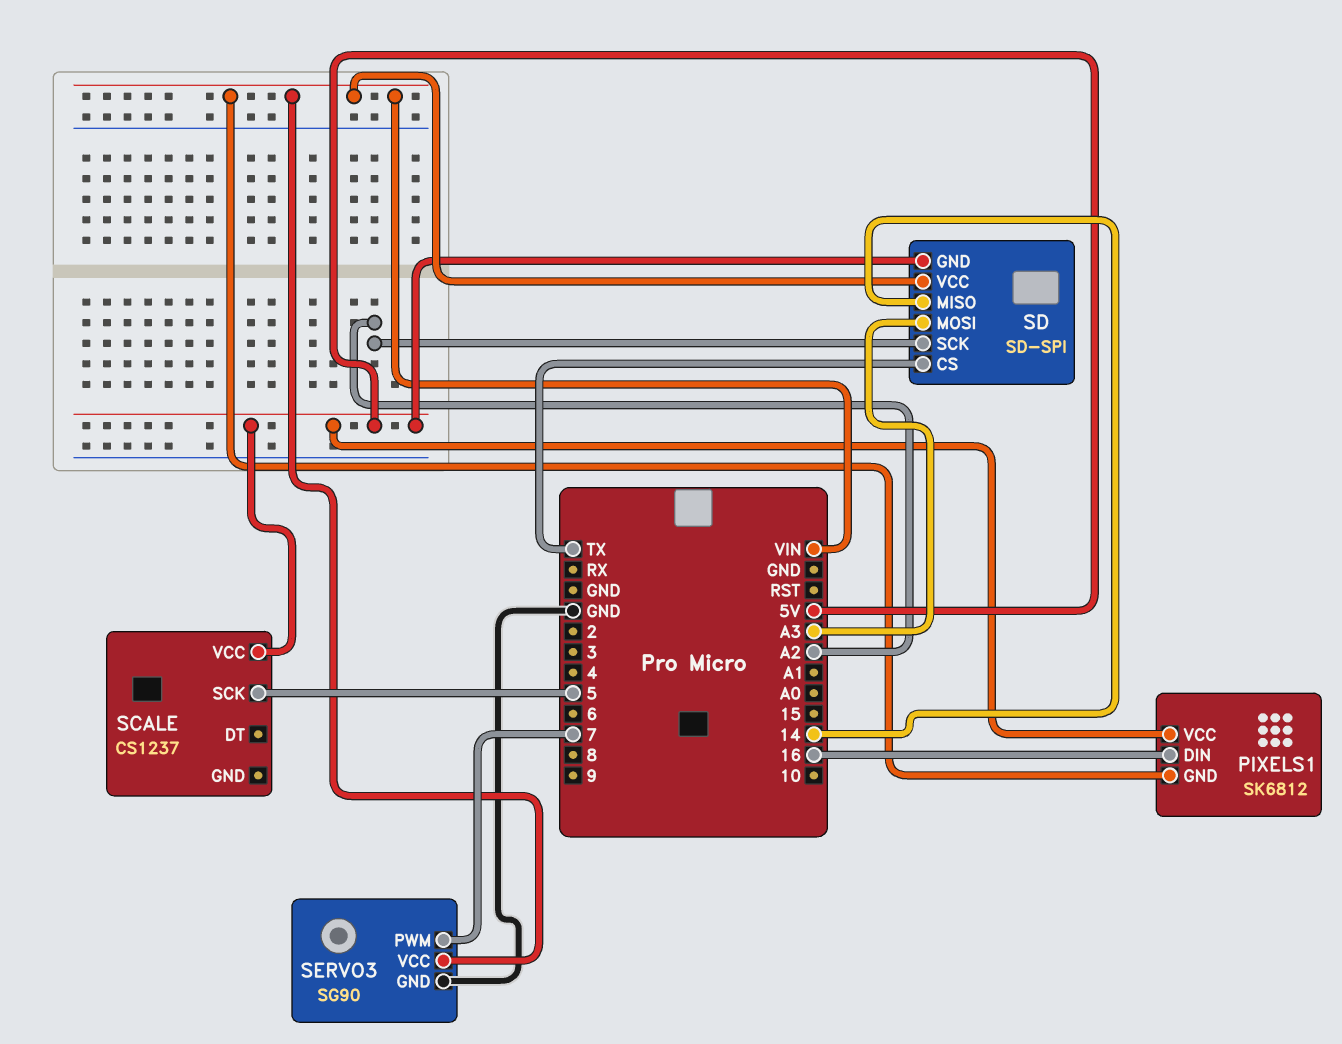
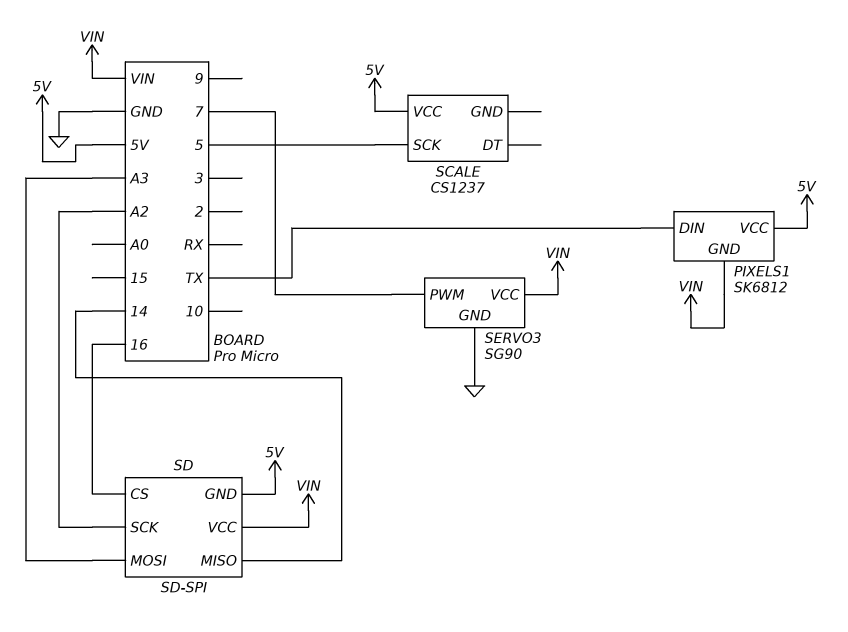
PIXELS1 pin DIN: 16 -> TX
SD pin CS: TX -> 16

